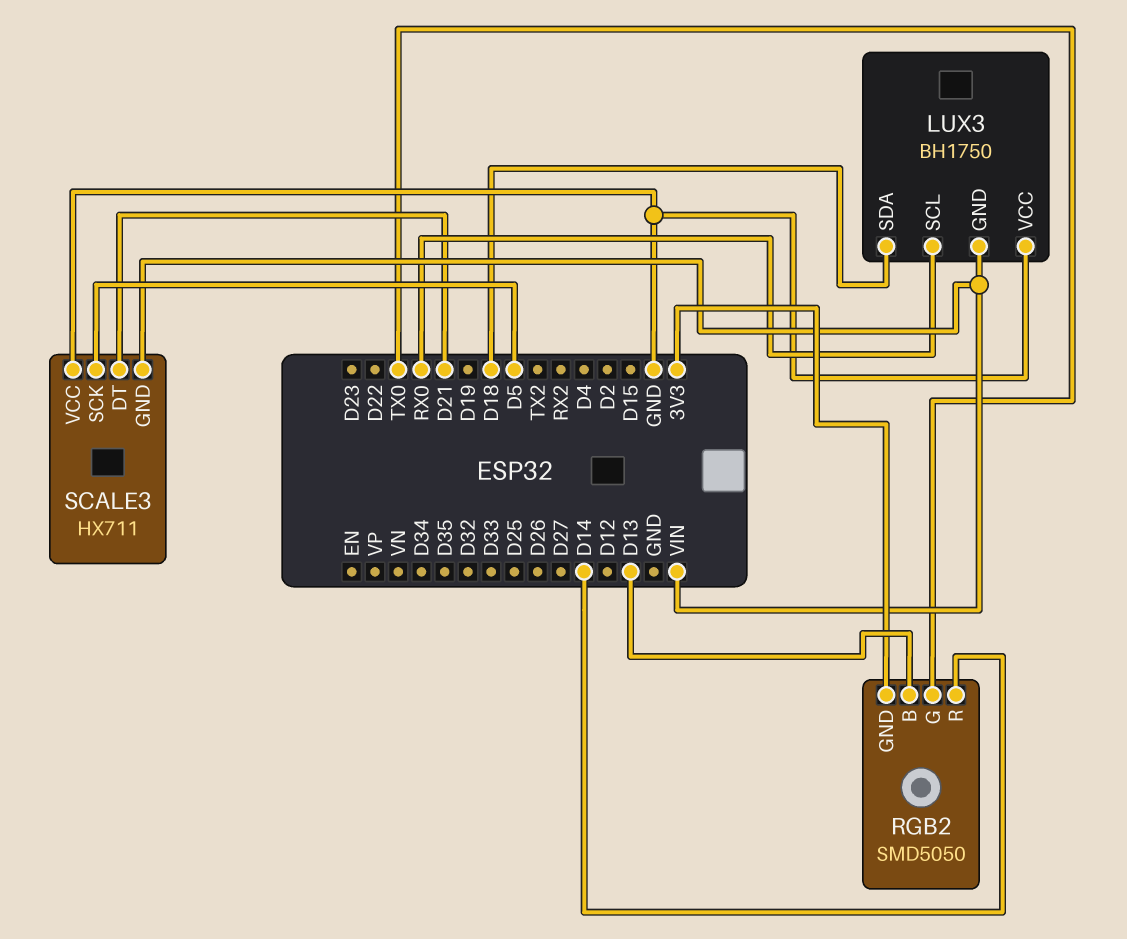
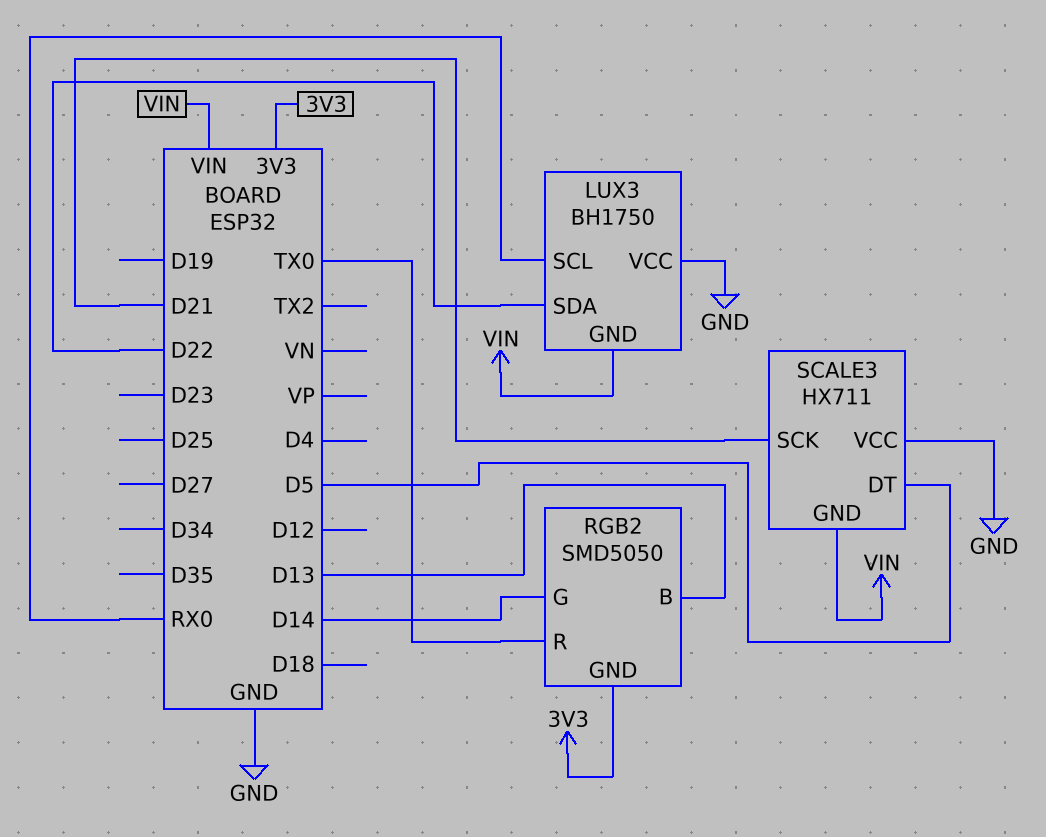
LUX3 pin SDA: D18 -> D22
RGB2 pin G: TX0 -> D14
RGB2 pin R: D14 -> TX0
SCALE3 pin DT: D21 -> D5
SCALE3 pin SCK: D5 -> D21

